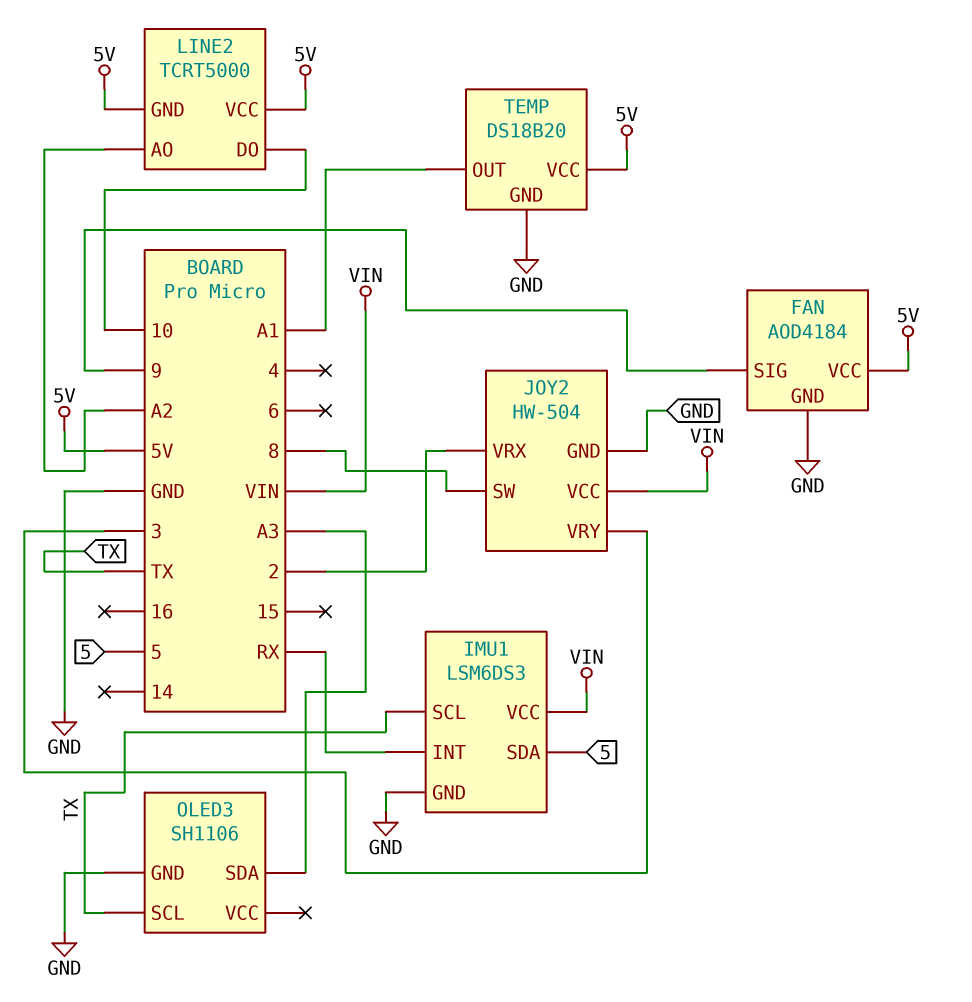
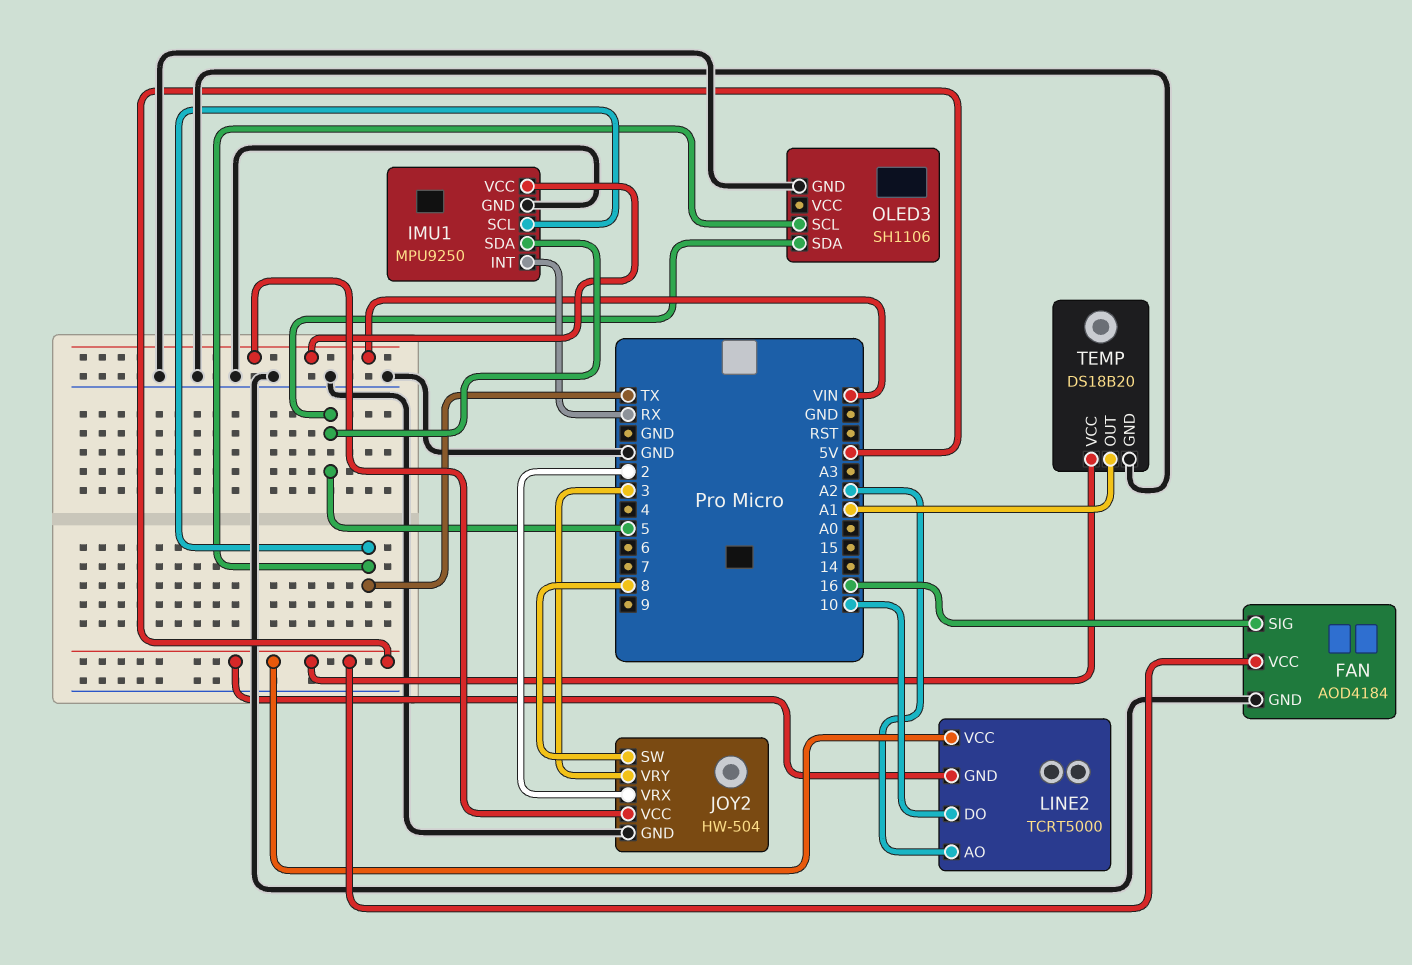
FAN pin SIG: 9 -> 16
IMU1: LSM6DS3 -> MPU9250
OLED3 pin SDA: A3 -> 5

